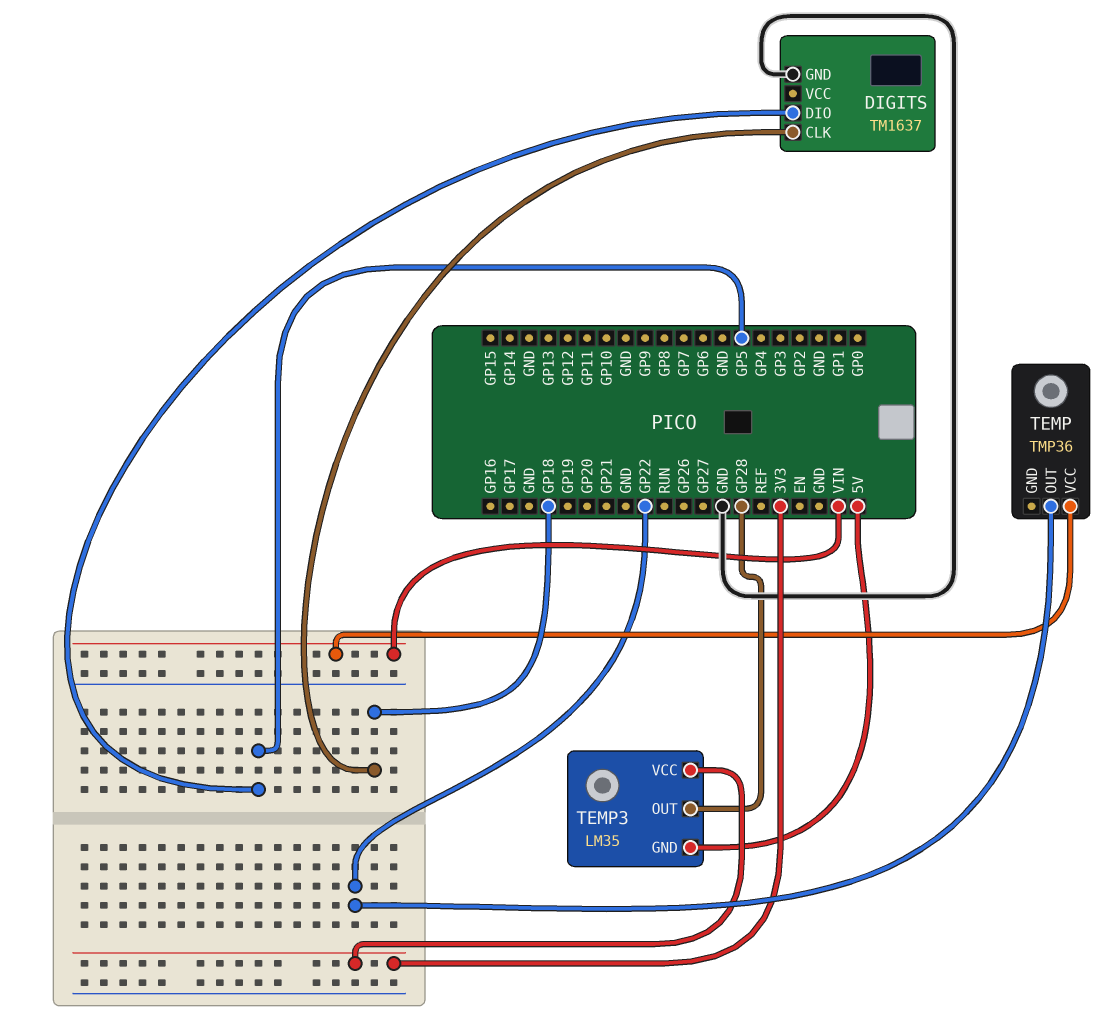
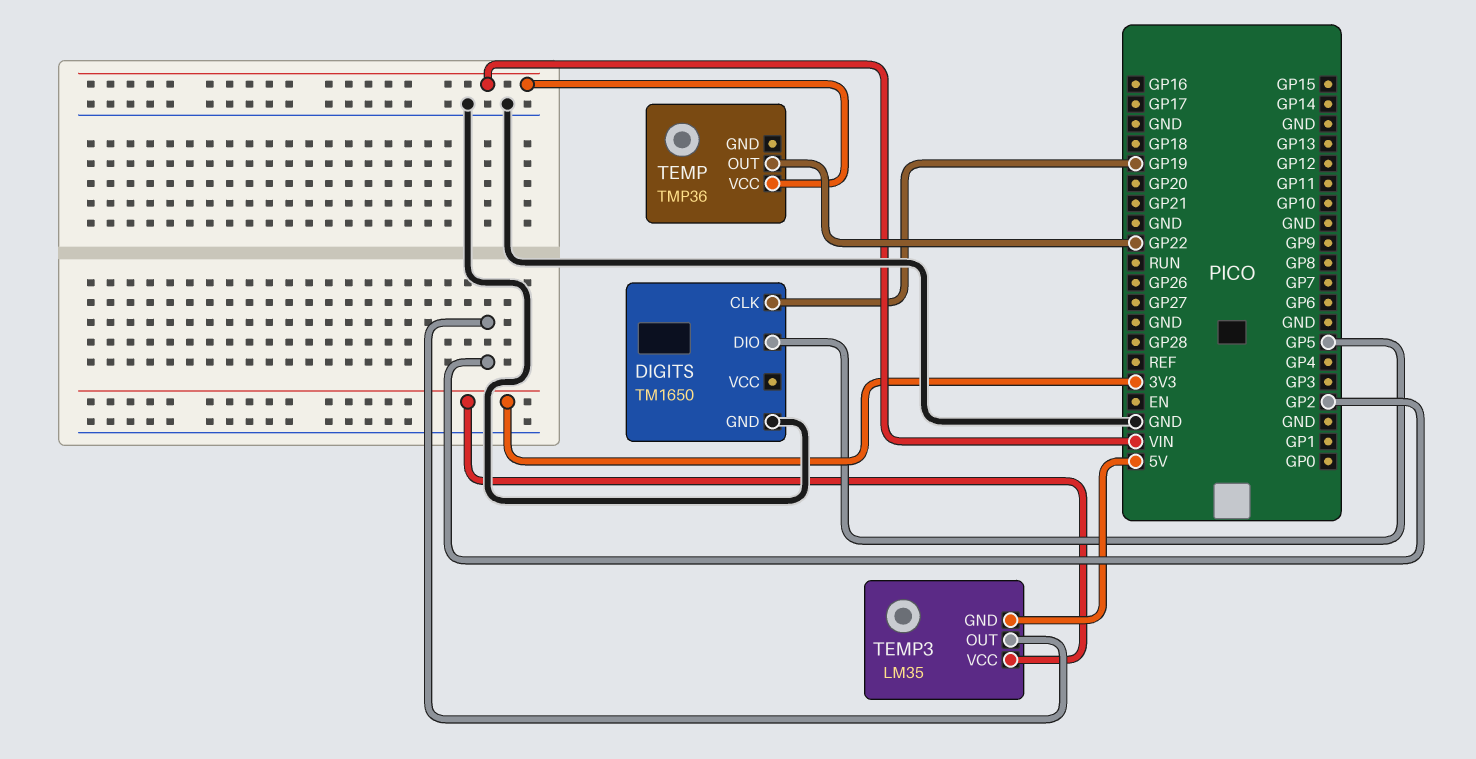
DIGITS: TM1637 -> TM1650
DIGITS pin CLK: GP18 -> GP19
TEMP3 pin OUT: GP28 -> GP2

